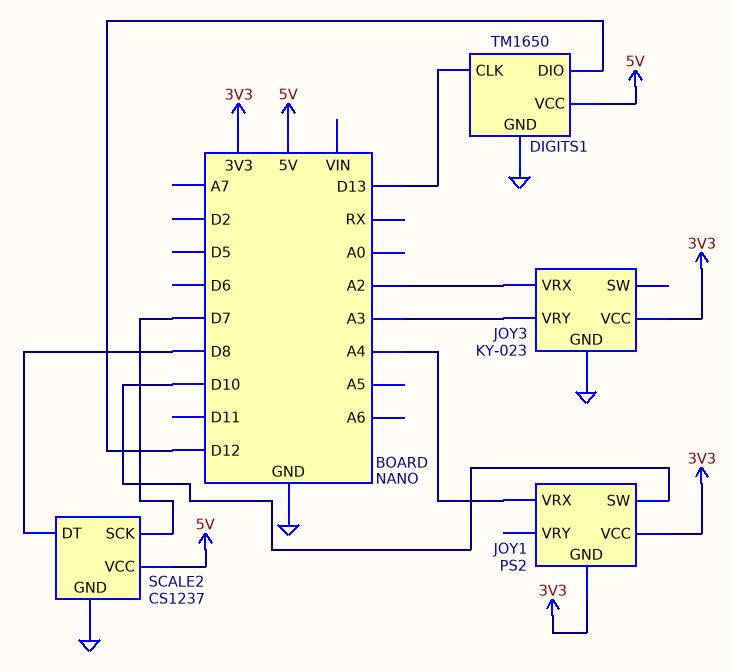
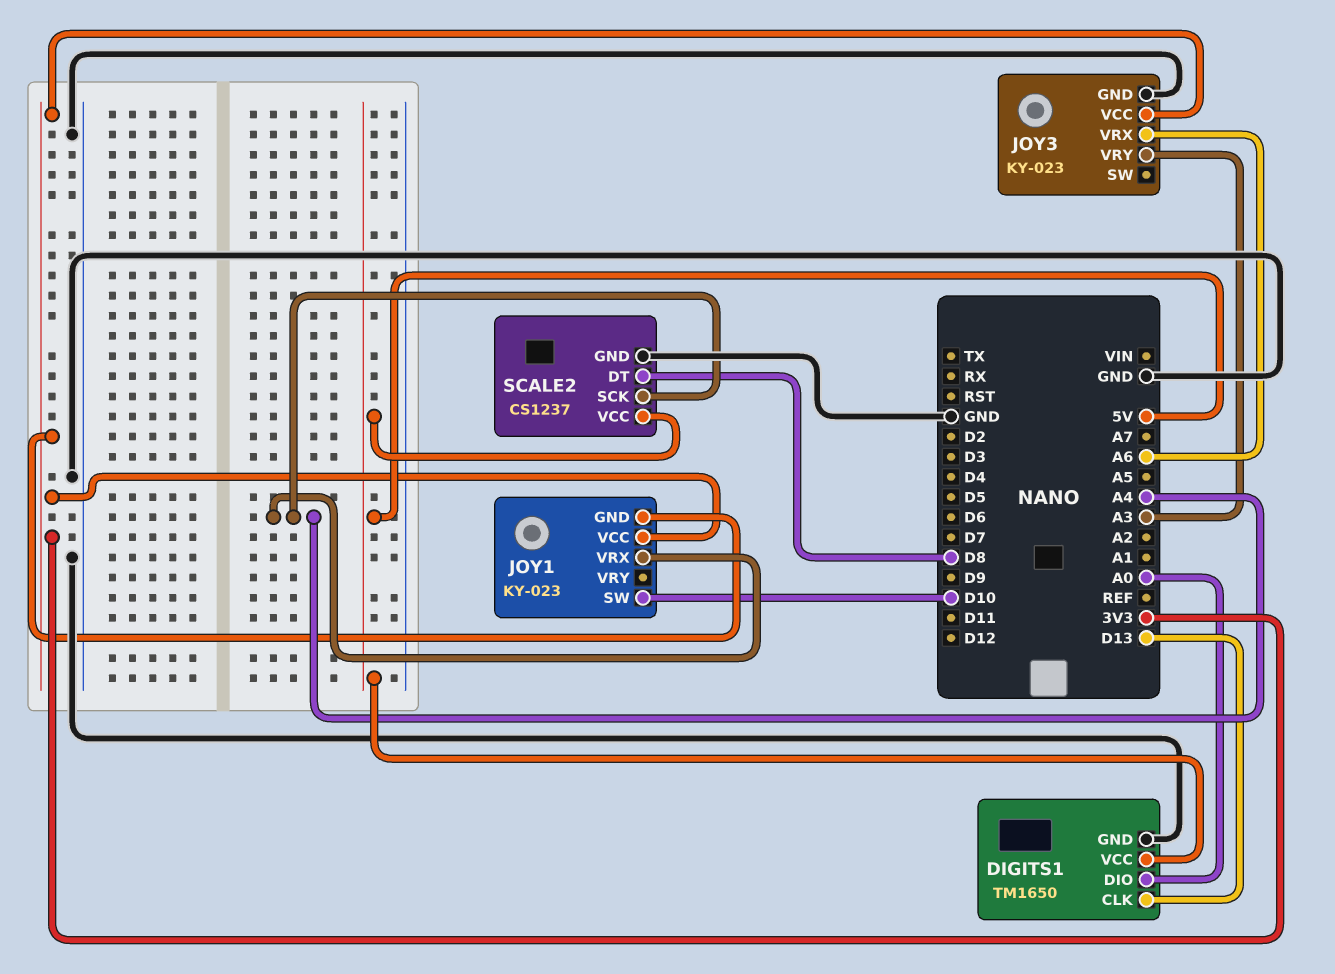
DIGITS1 pin DIO: D12 -> A0
JOY1: PS2 -> KY-023
JOY3 pin VRX: A2 -> A6
SCALE2 pin SCK: D7 -> A4

